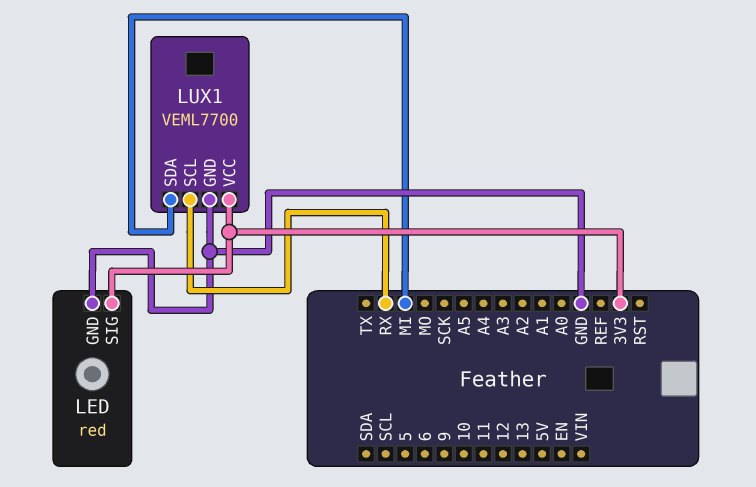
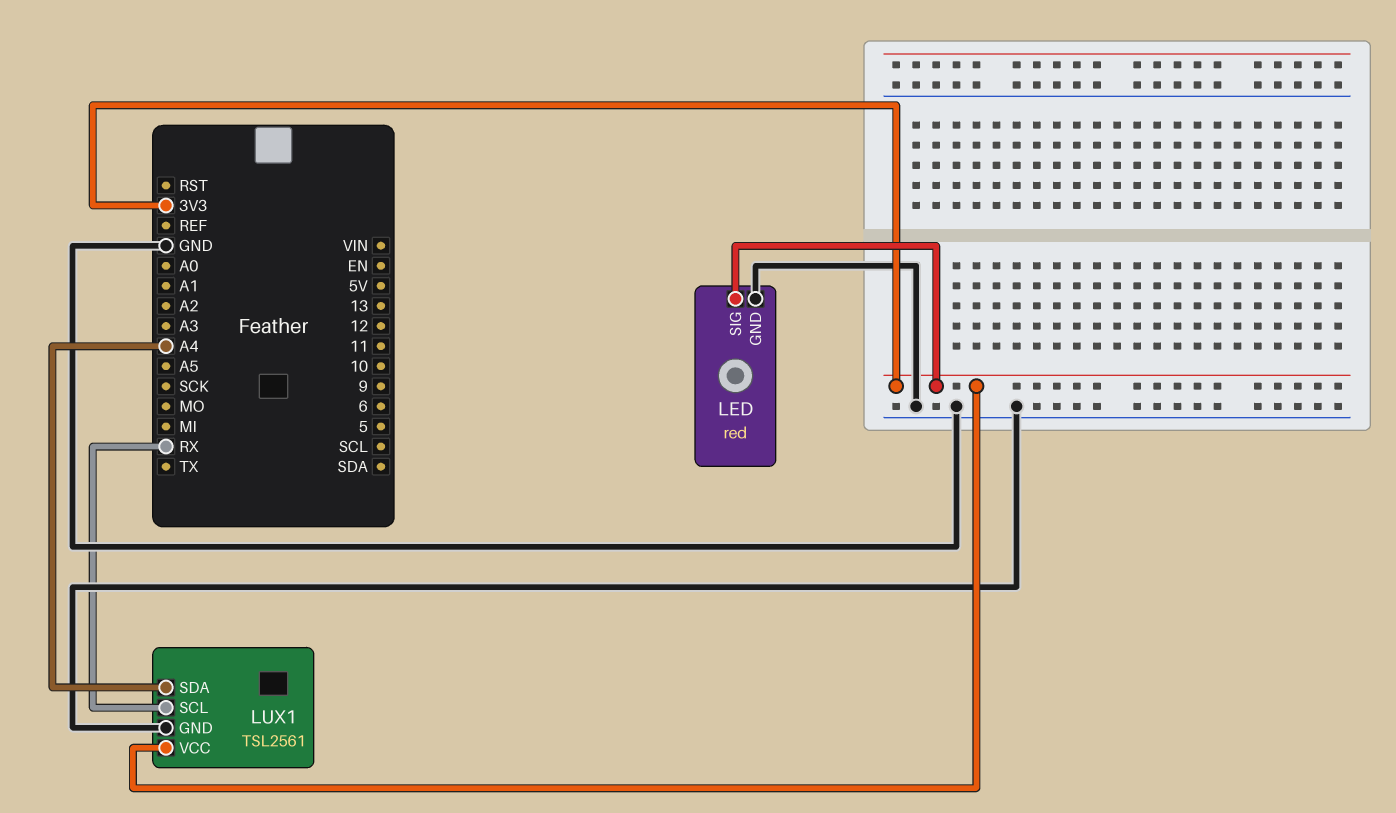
LUX1: VEML7700 -> TSL2561
LUX1 pin SDA: MI -> A4

